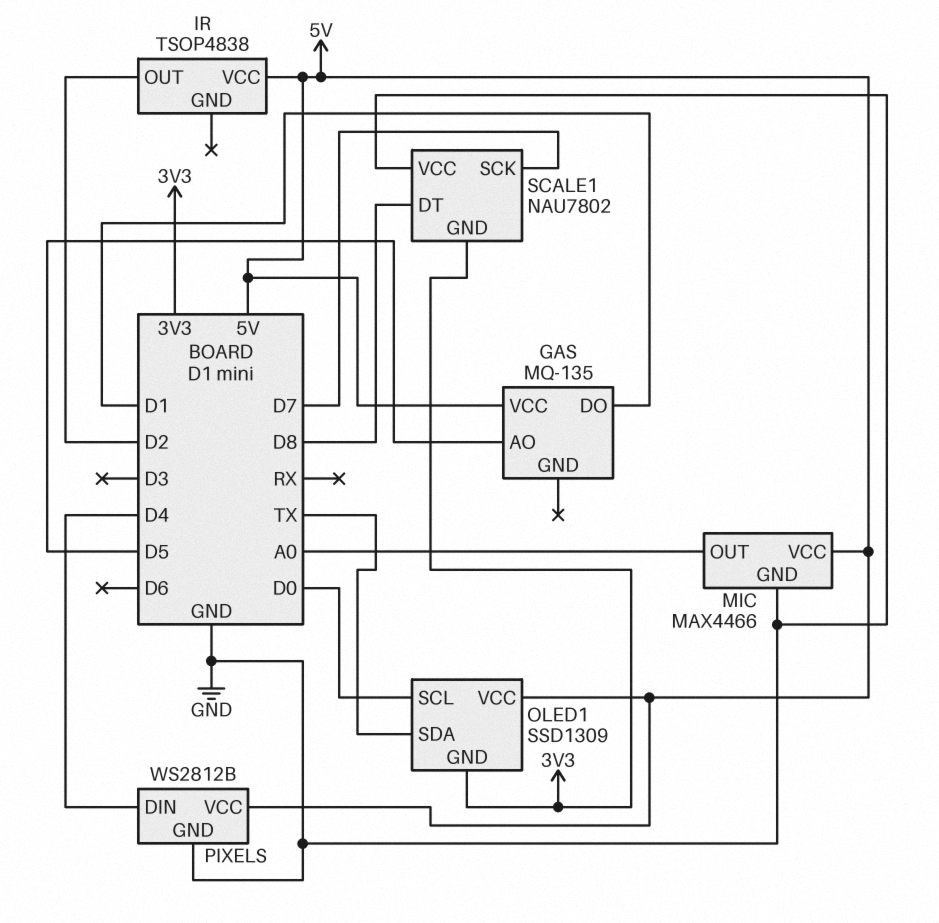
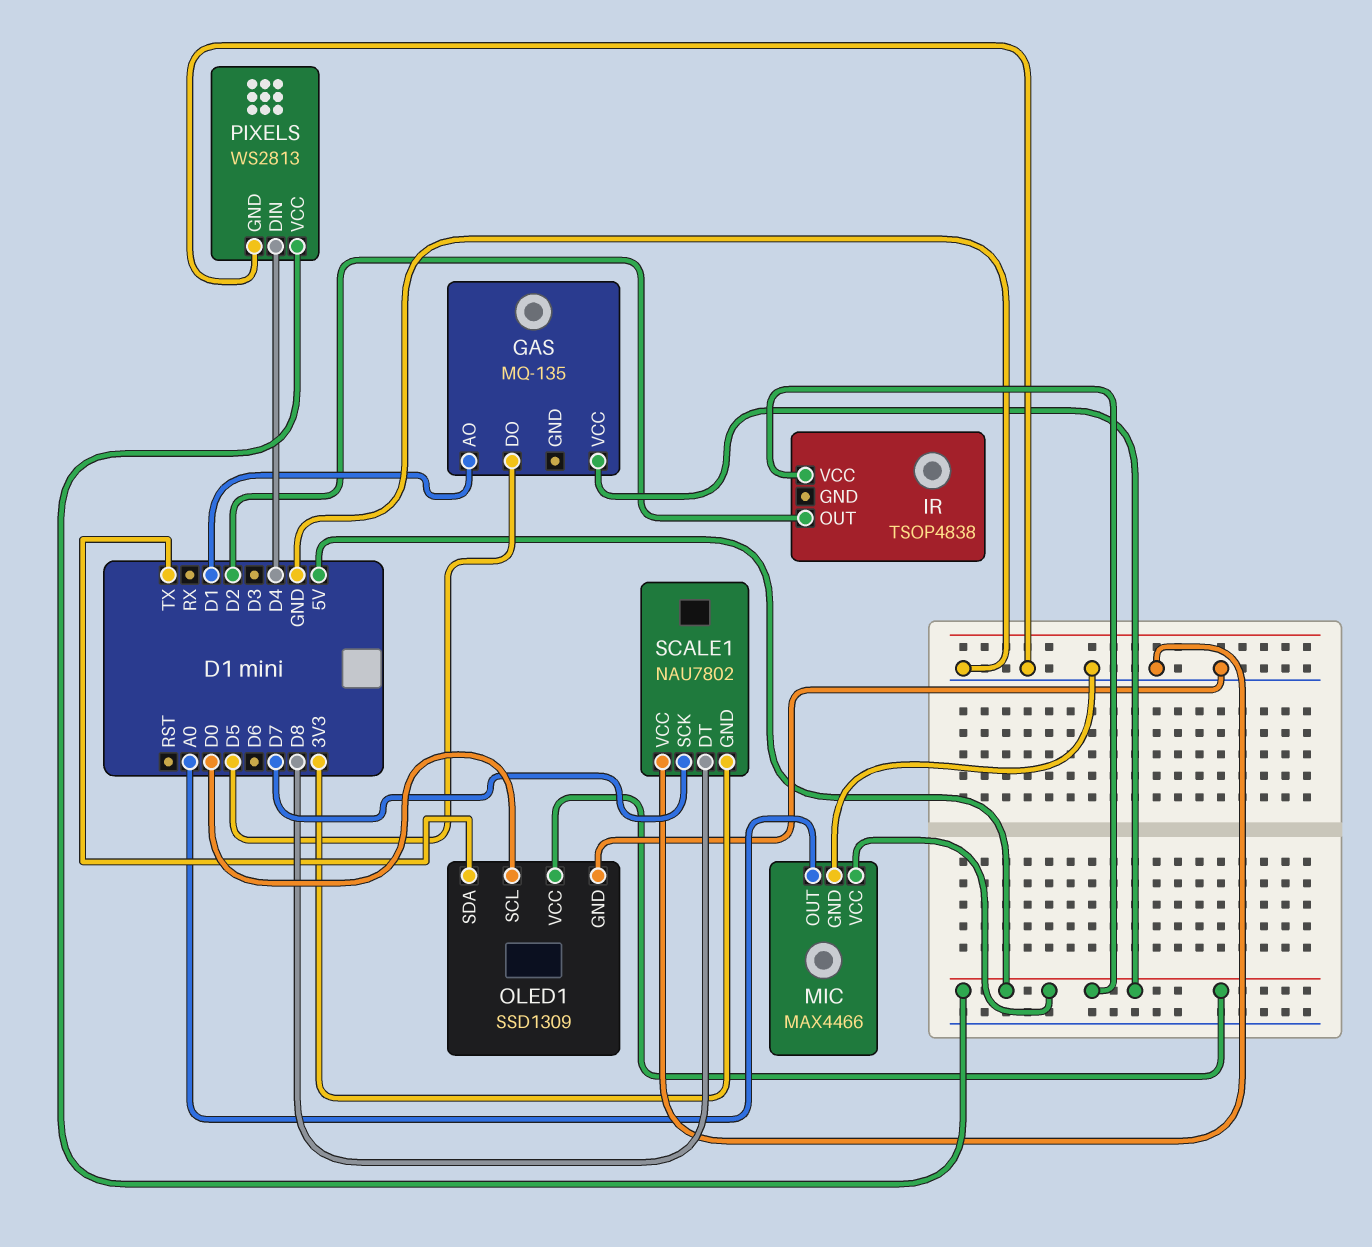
GAS pin AO: D5 -> D1
GAS pin DO: D1 -> D5
OLED1 pin GND: 3V3 -> GND
PIXELS: WS2812B -> WS2813

